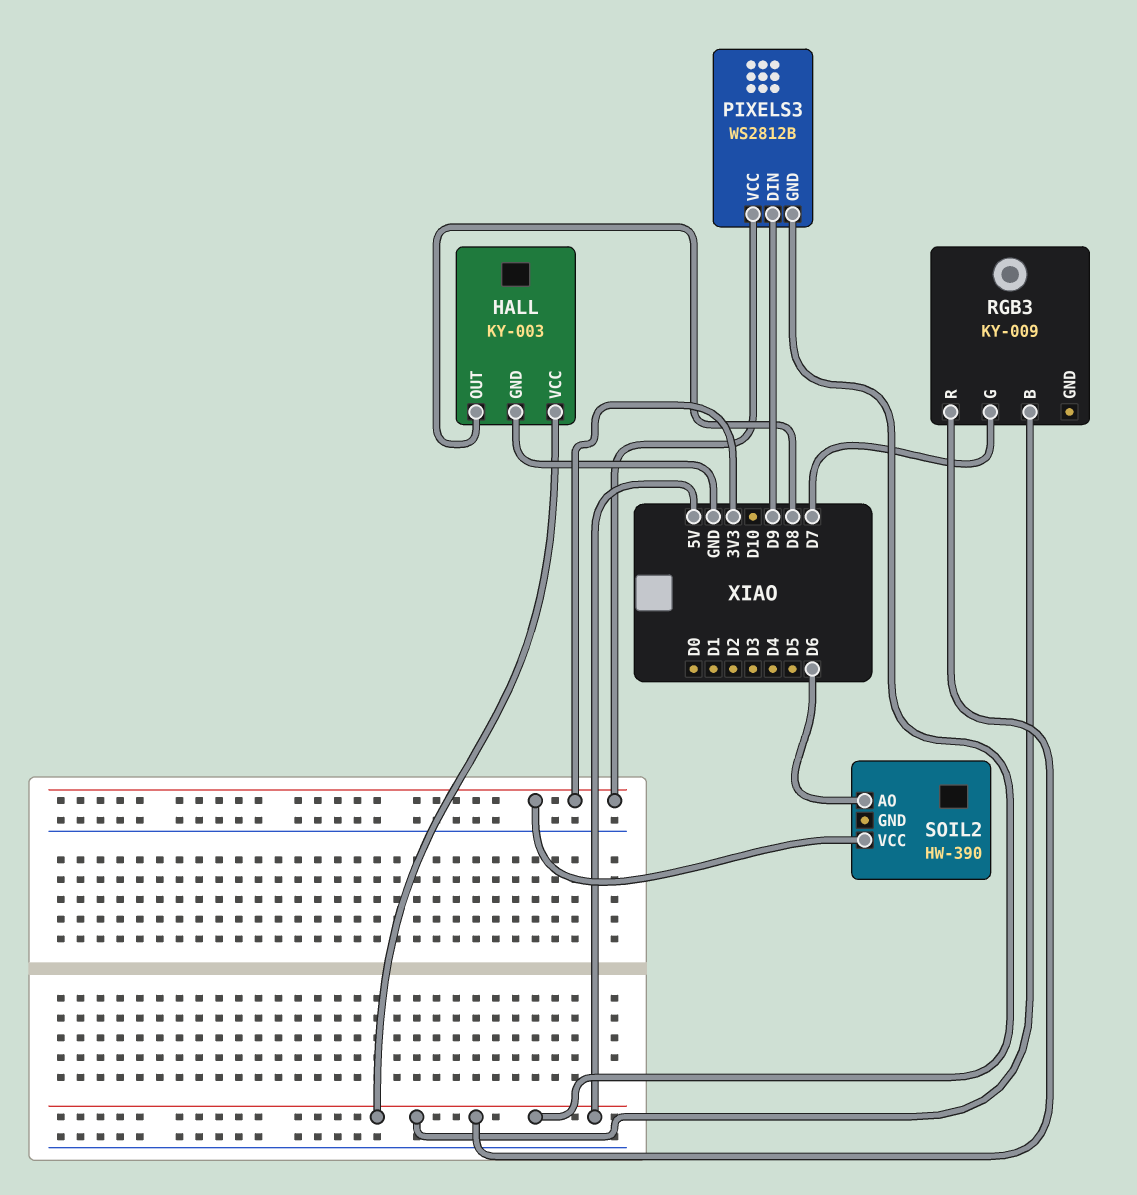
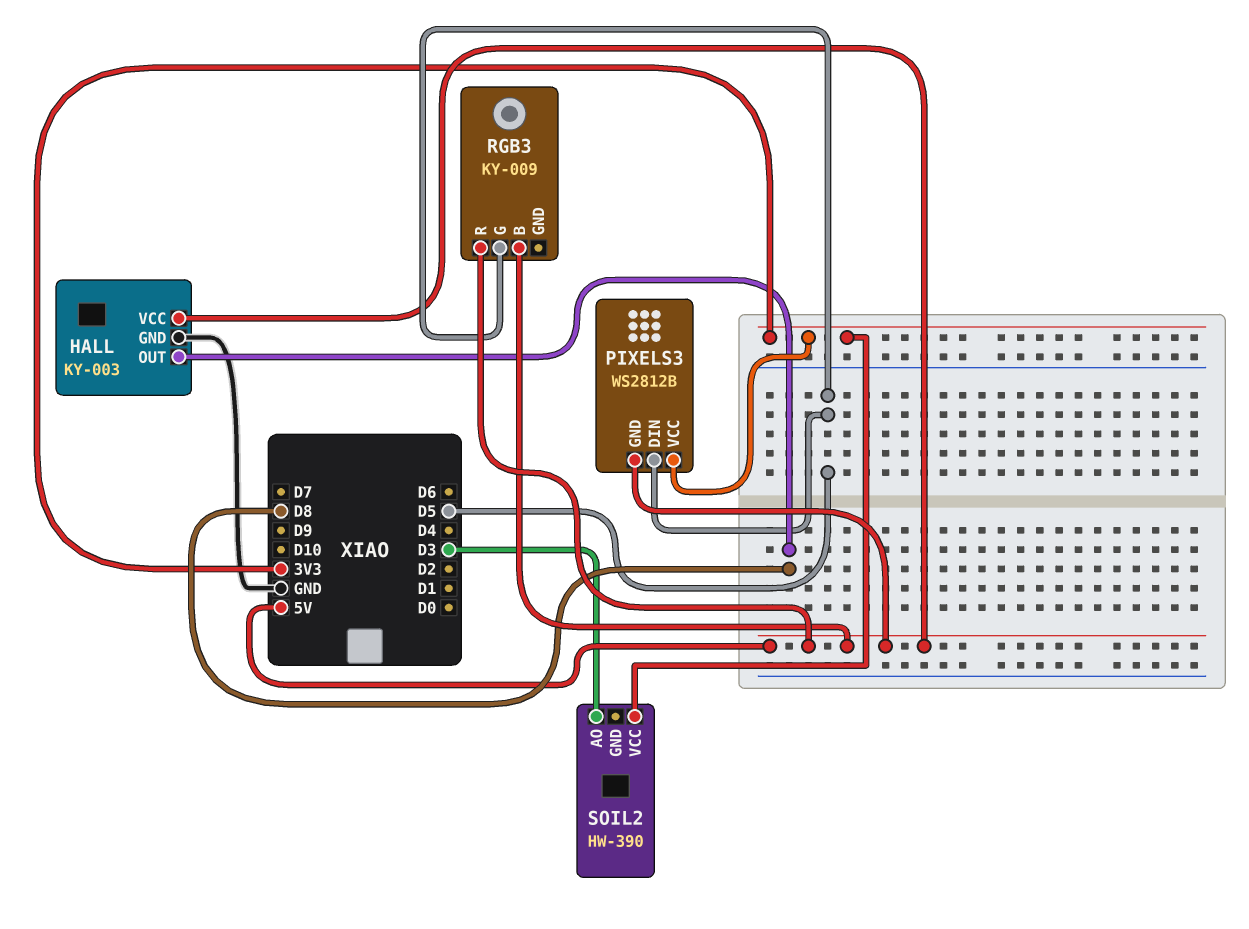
PIXELS3 pin DIN: D9 -> D5
RGB3 pin G: D7 -> D5
SOIL2 pin AO: D6 -> D3

